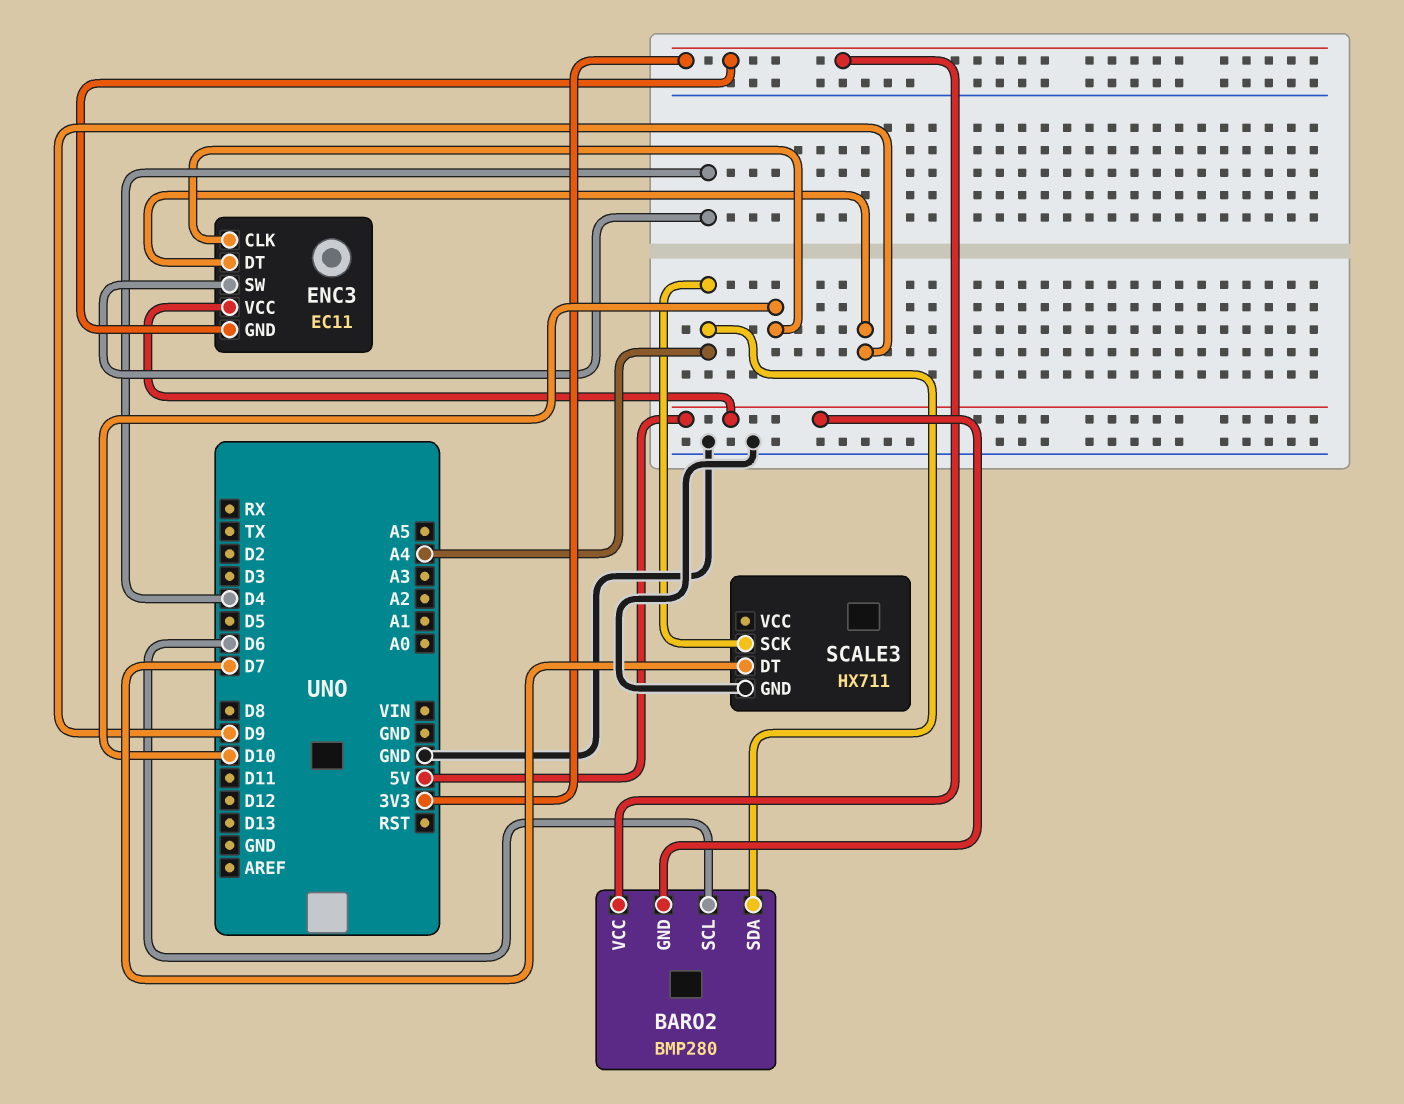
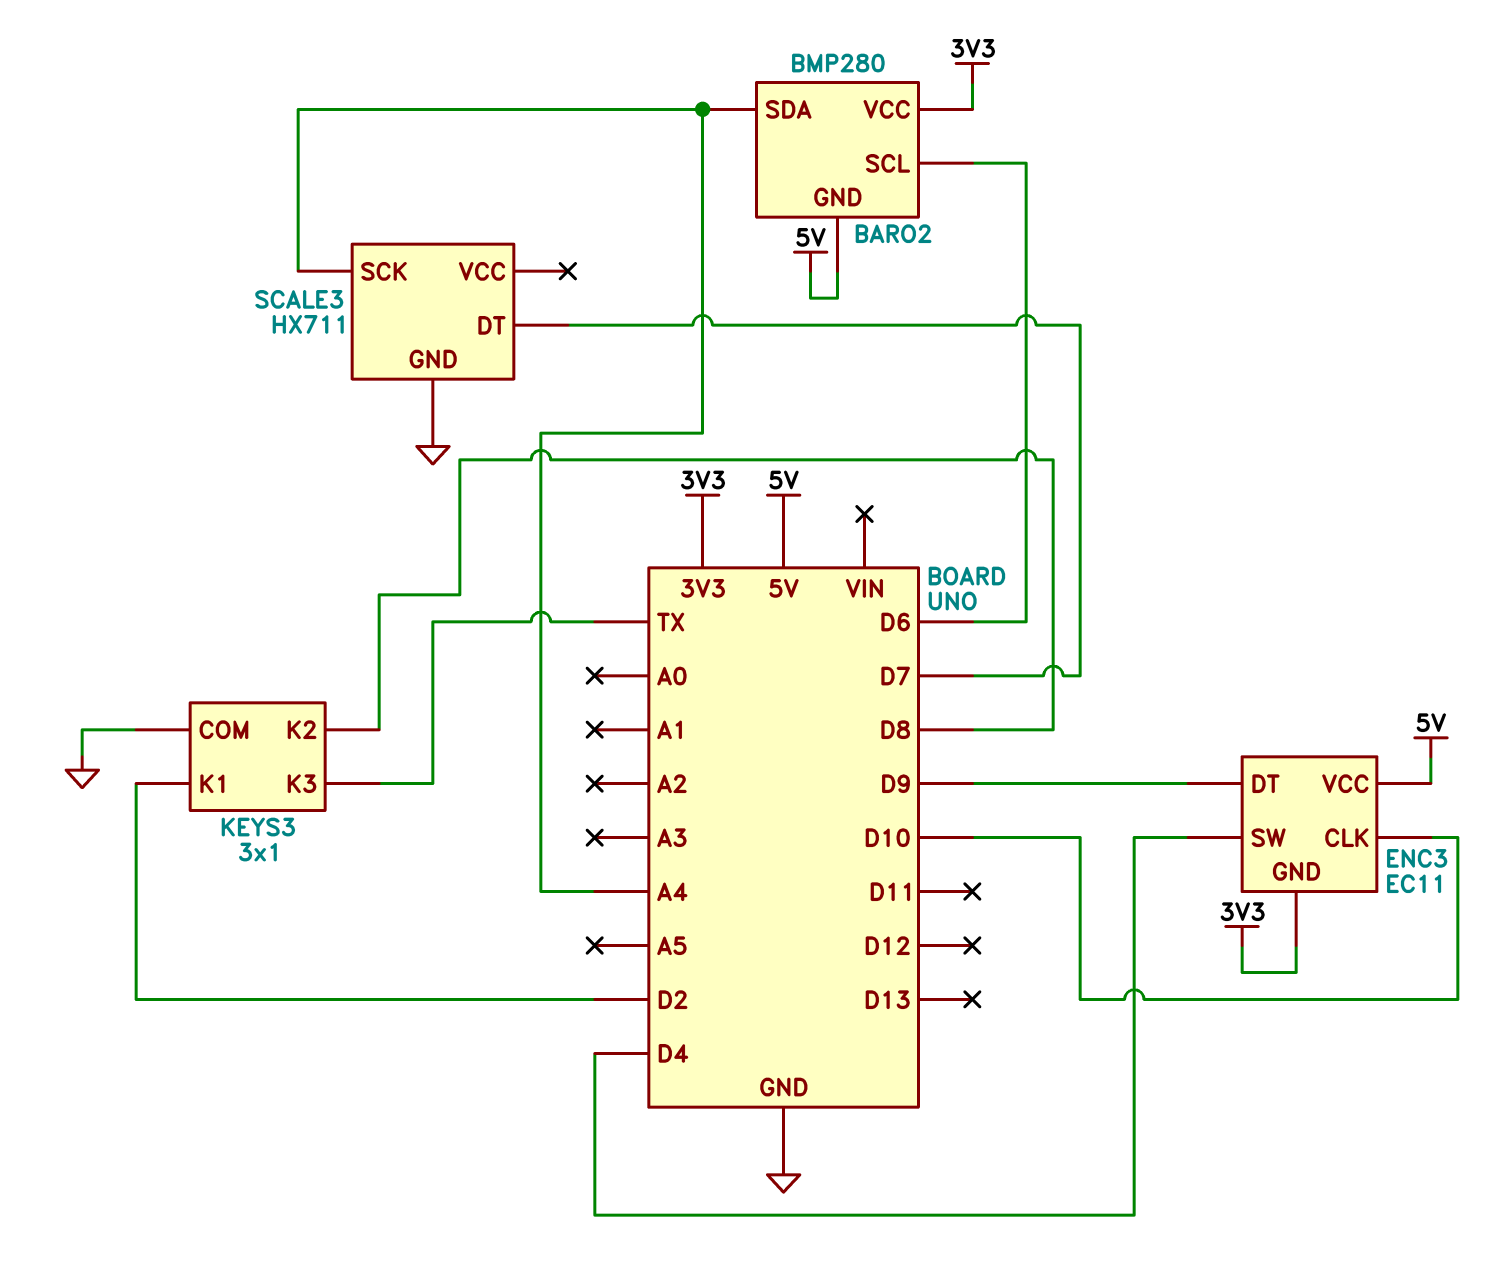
KEYS3: none -> 3x1
KEYS3 pin COM: none -> GND
KEYS3 pin K1: none -> D2
KEYS3 pin K2: none -> D8
KEYS3 pin K3: none -> TX

